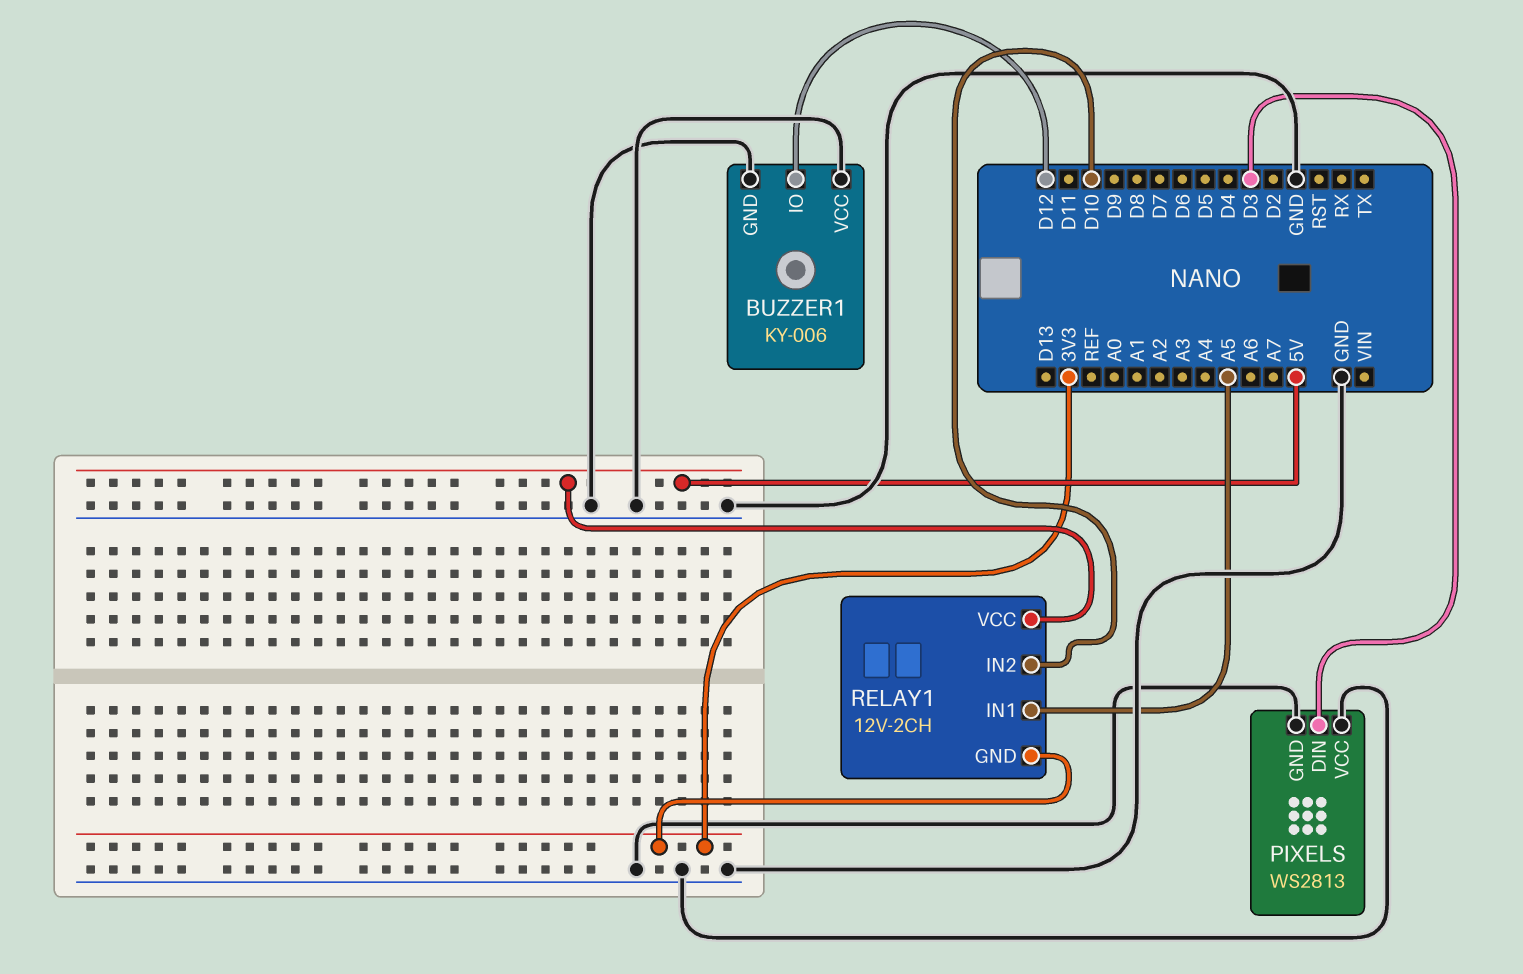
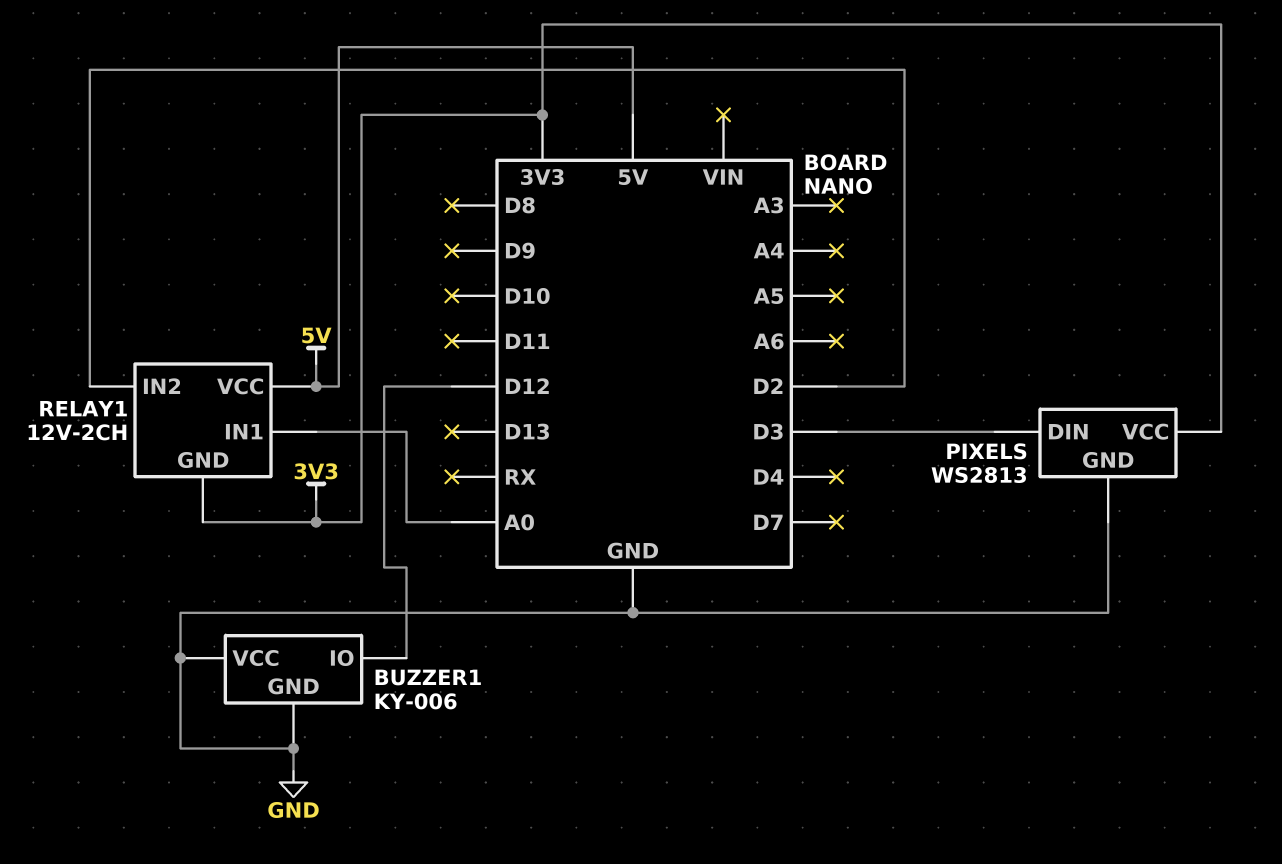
PIXELS pin VCC: GND -> 3V3
RELAY1 pin IN1: A5 -> A0
RELAY1 pin IN2: D10 -> D2

